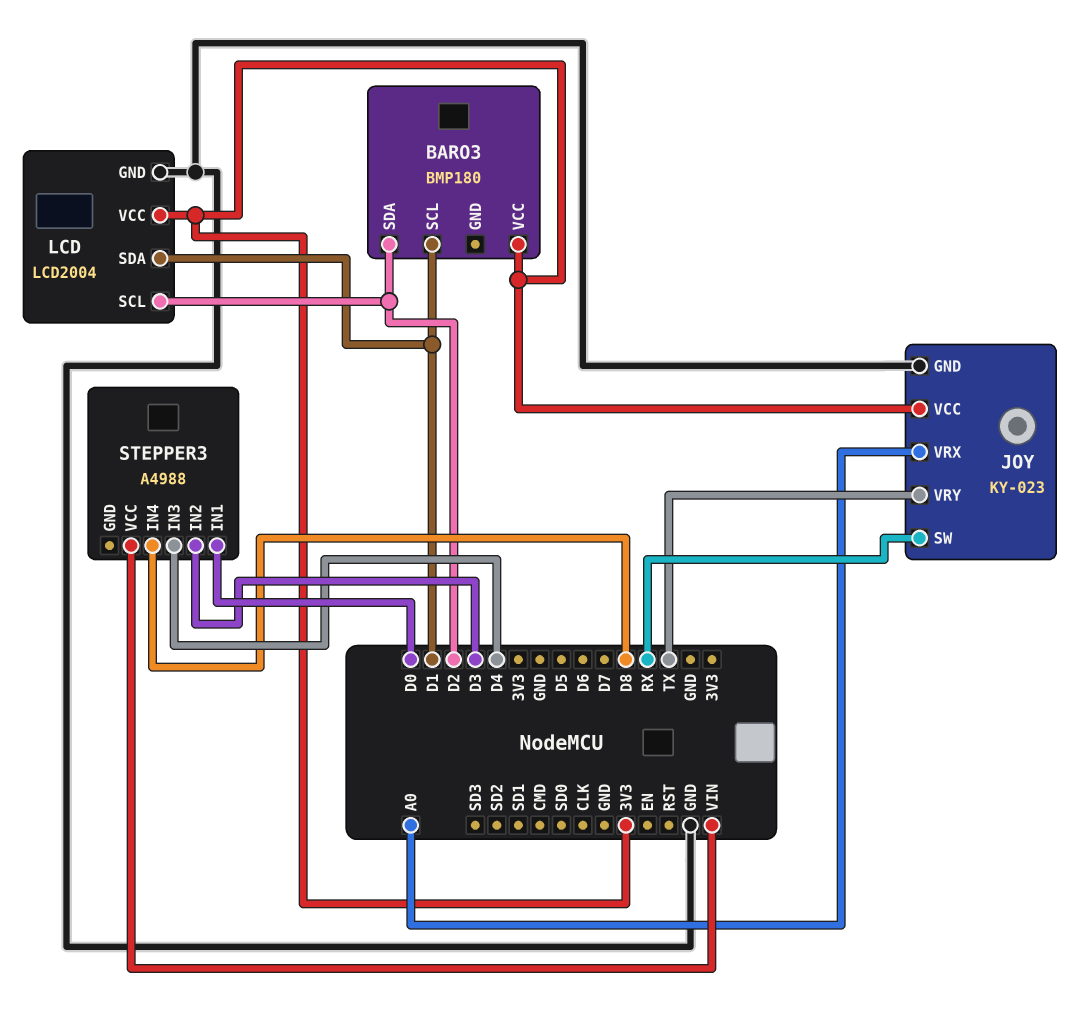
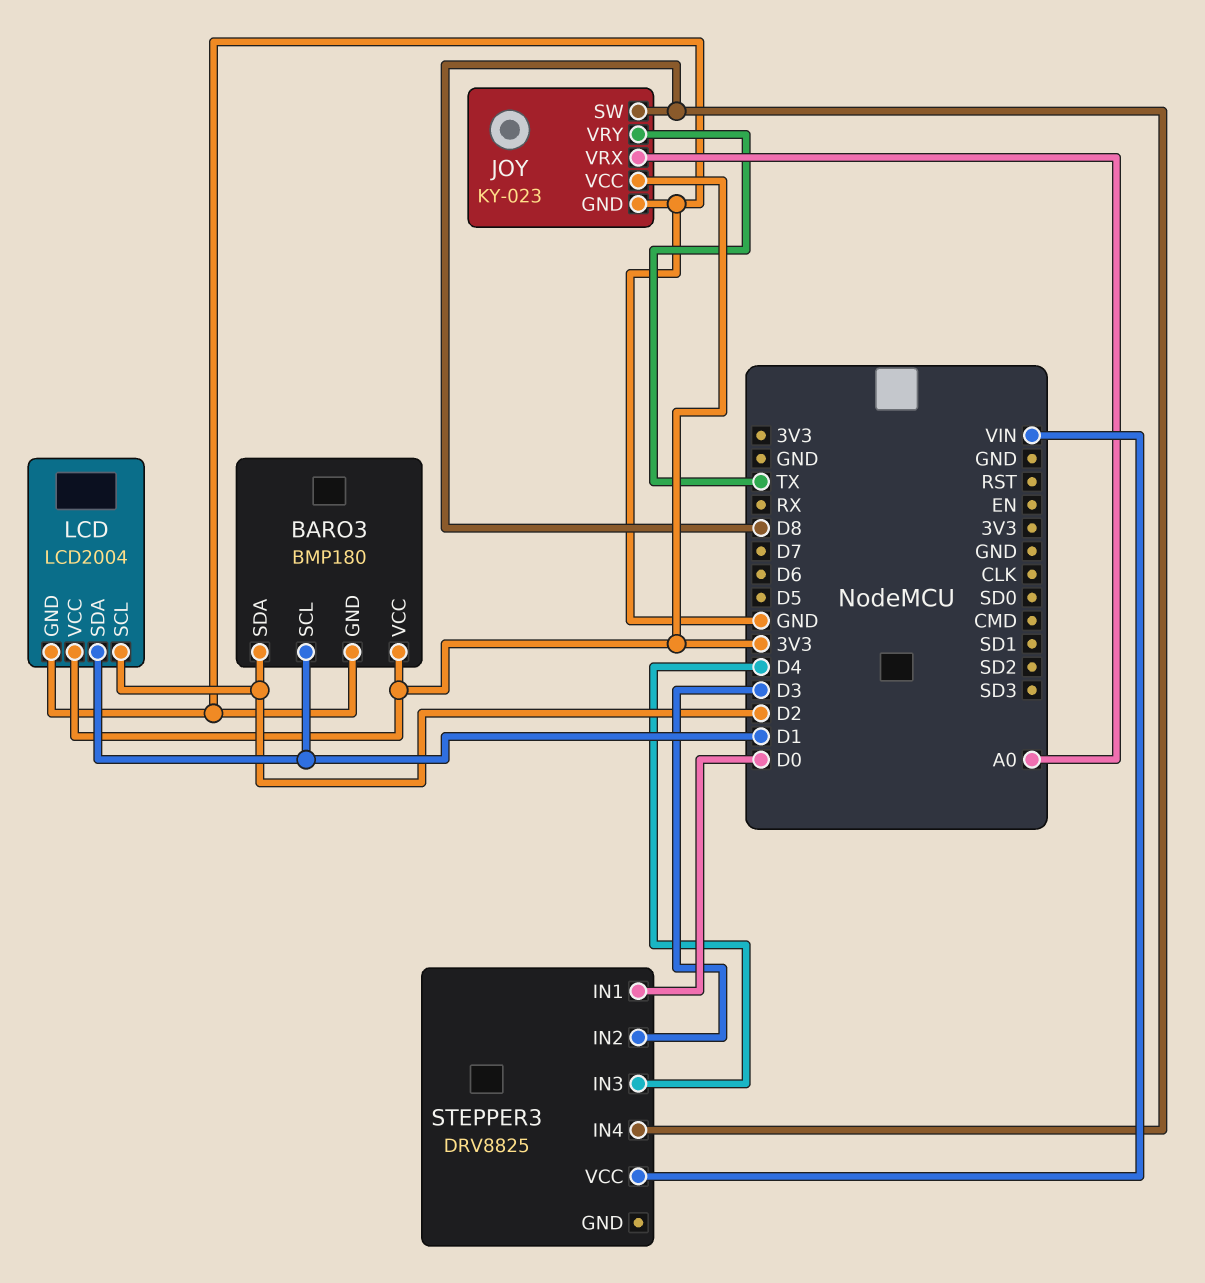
BARO3 pin GND: none -> GND
JOY pin SW: RX -> D8
STEPPER3: A4988 -> DRV8825

